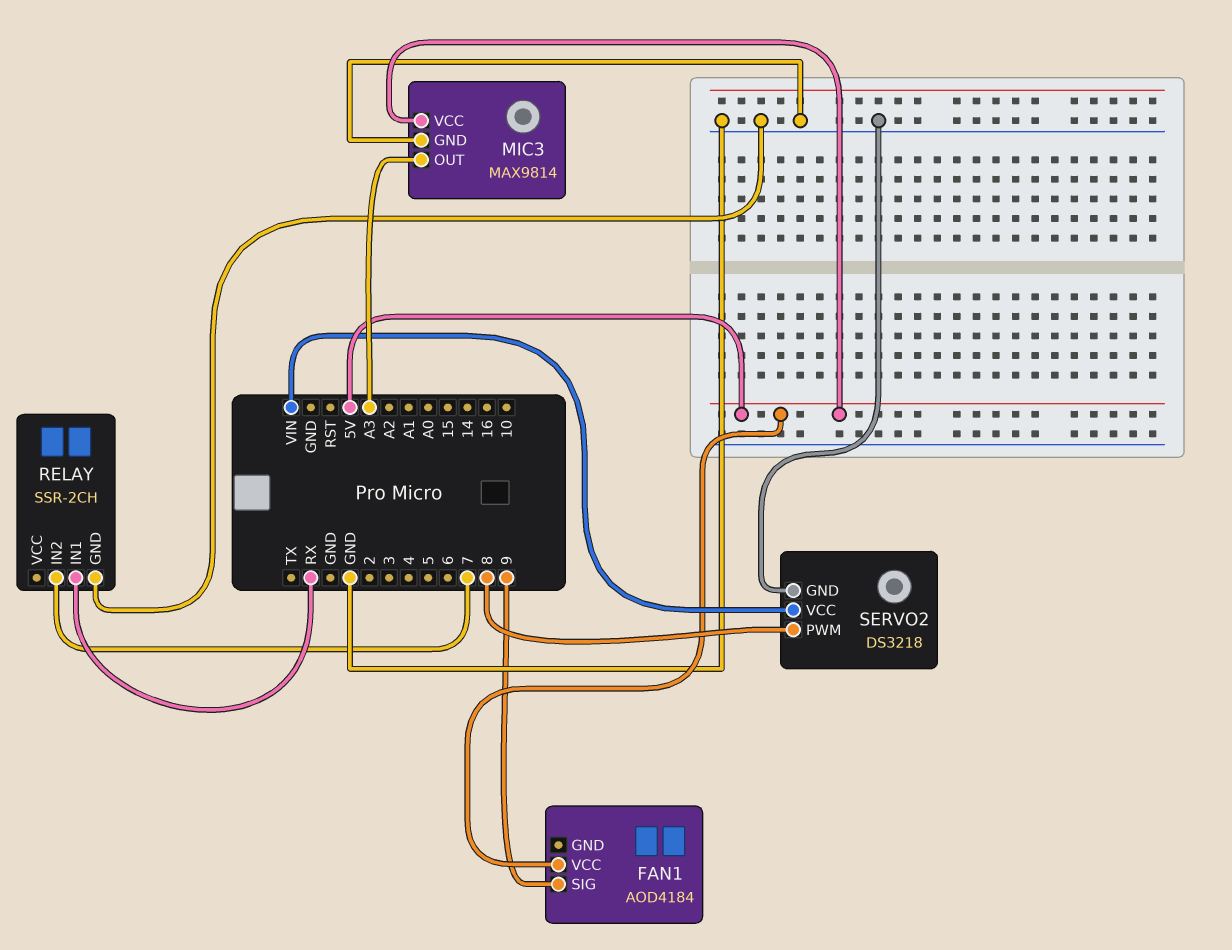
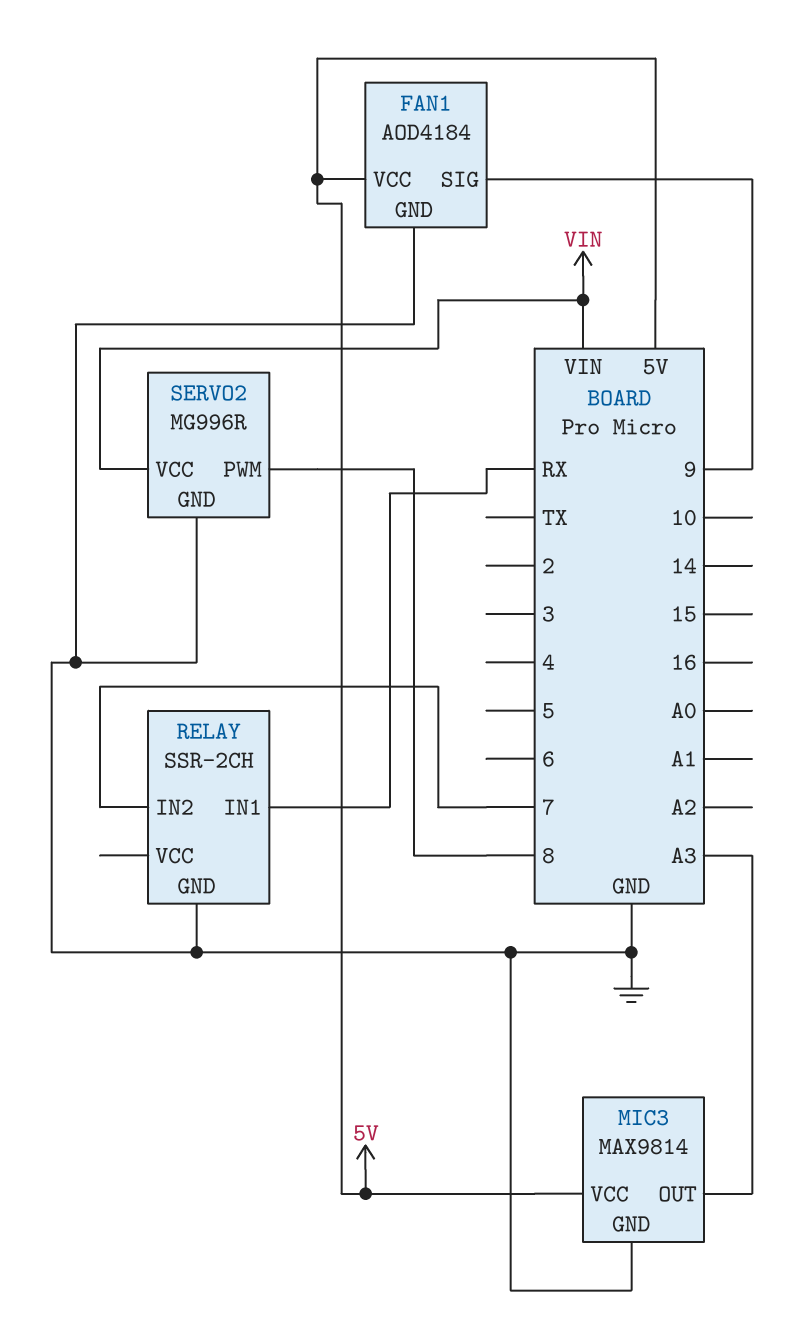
FAN1 pin GND: none -> GND
SERVO2: DS3218 -> MG996R

